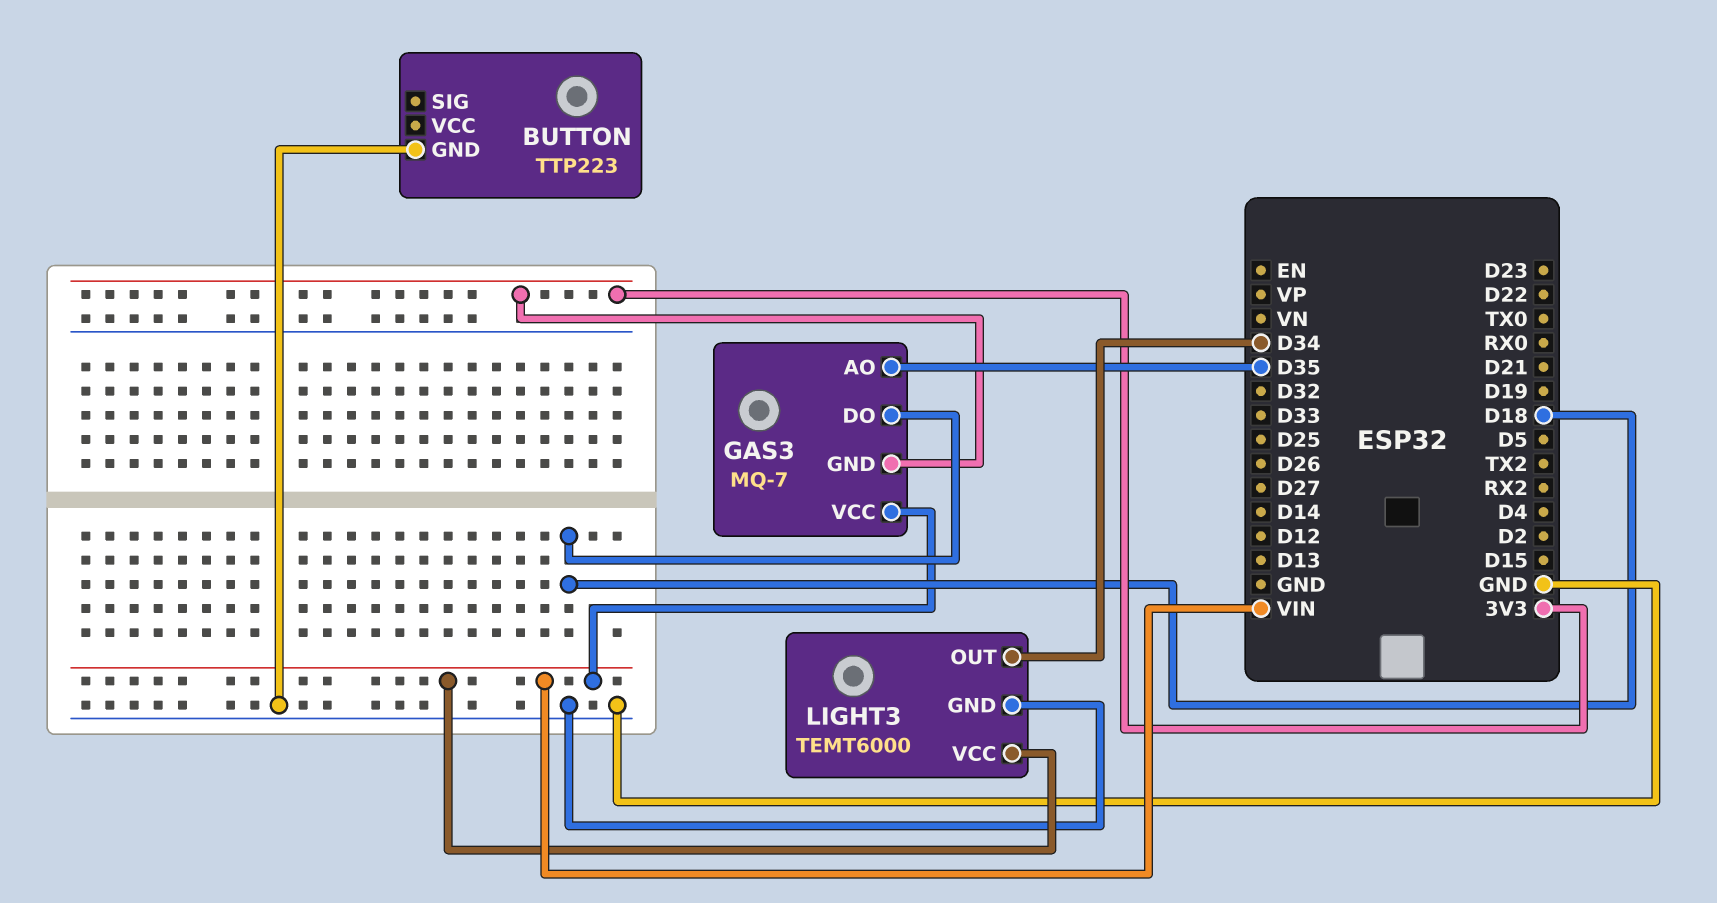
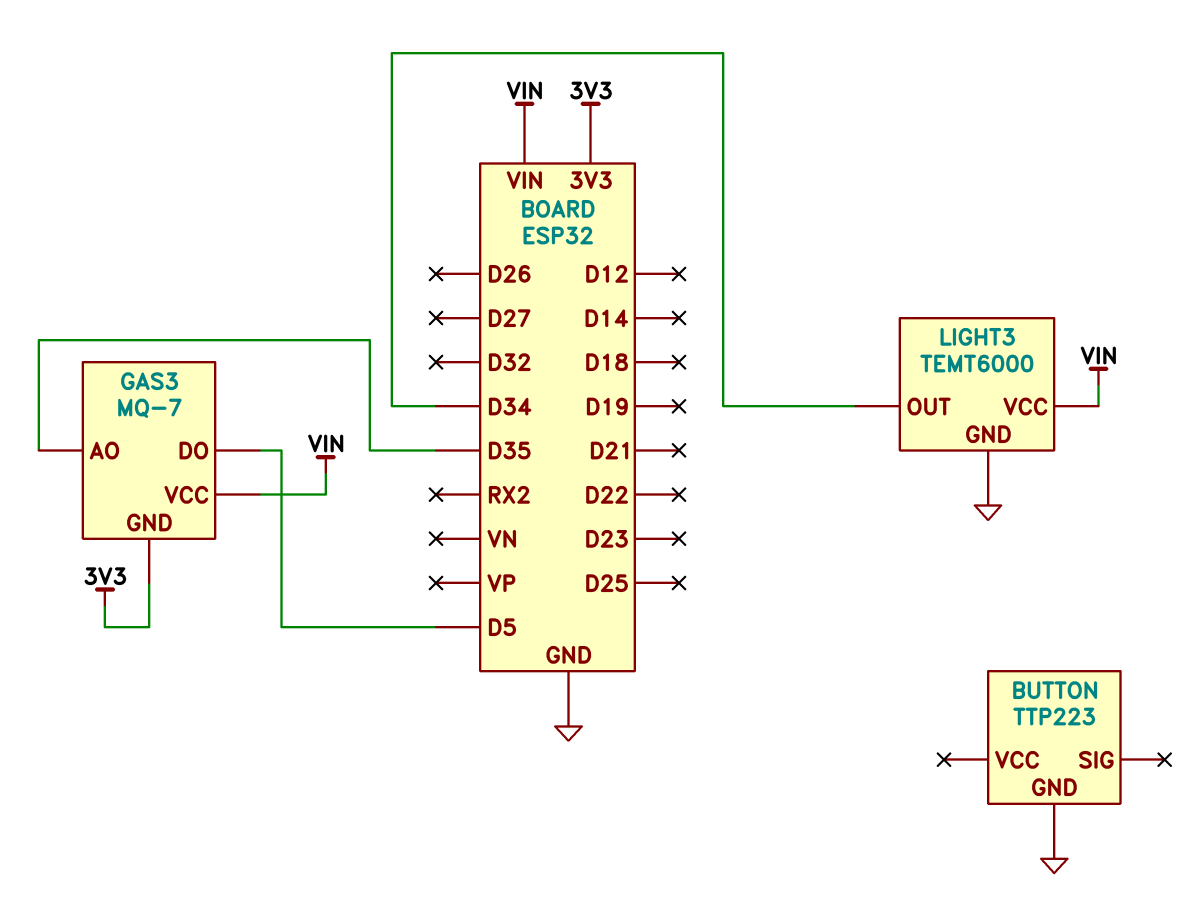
GAS3 pin DO: D18 -> D5

